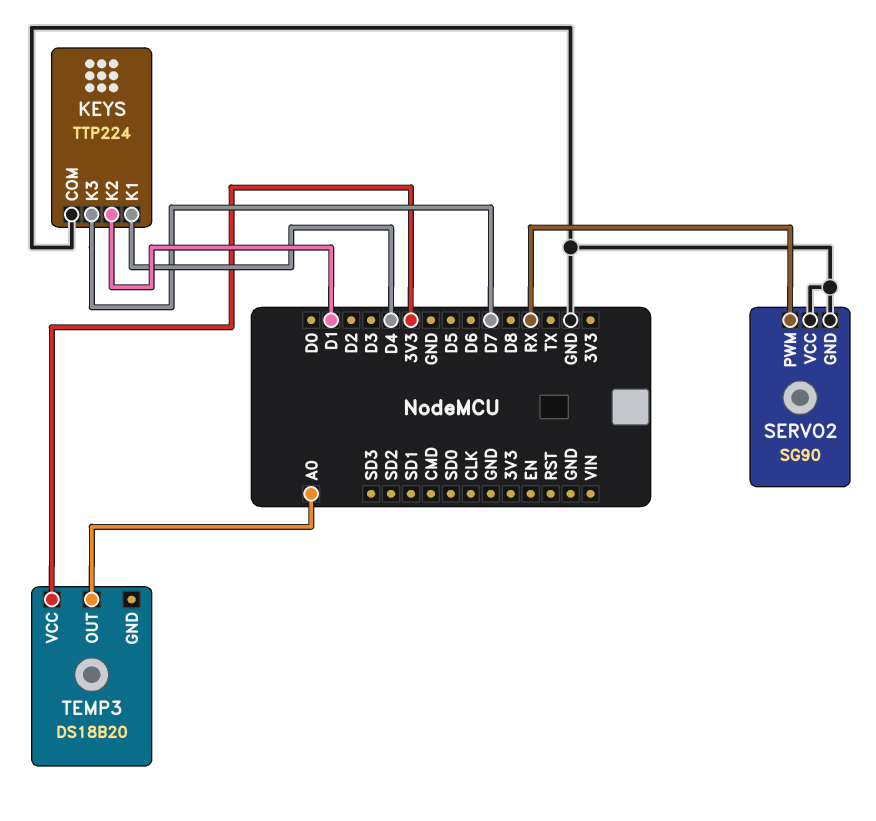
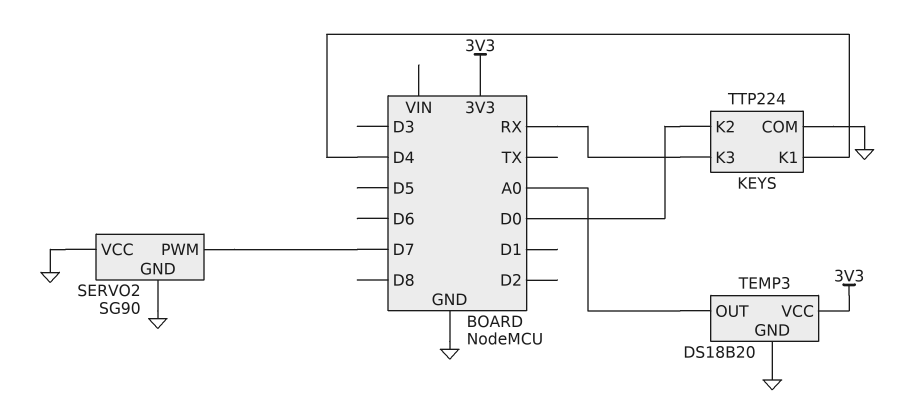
KEYS pin K2: D1 -> D0
KEYS pin K3: D7 -> RX
SERVO2 pin PWM: RX -> D7
TEMP3 pin GND: none -> GND

